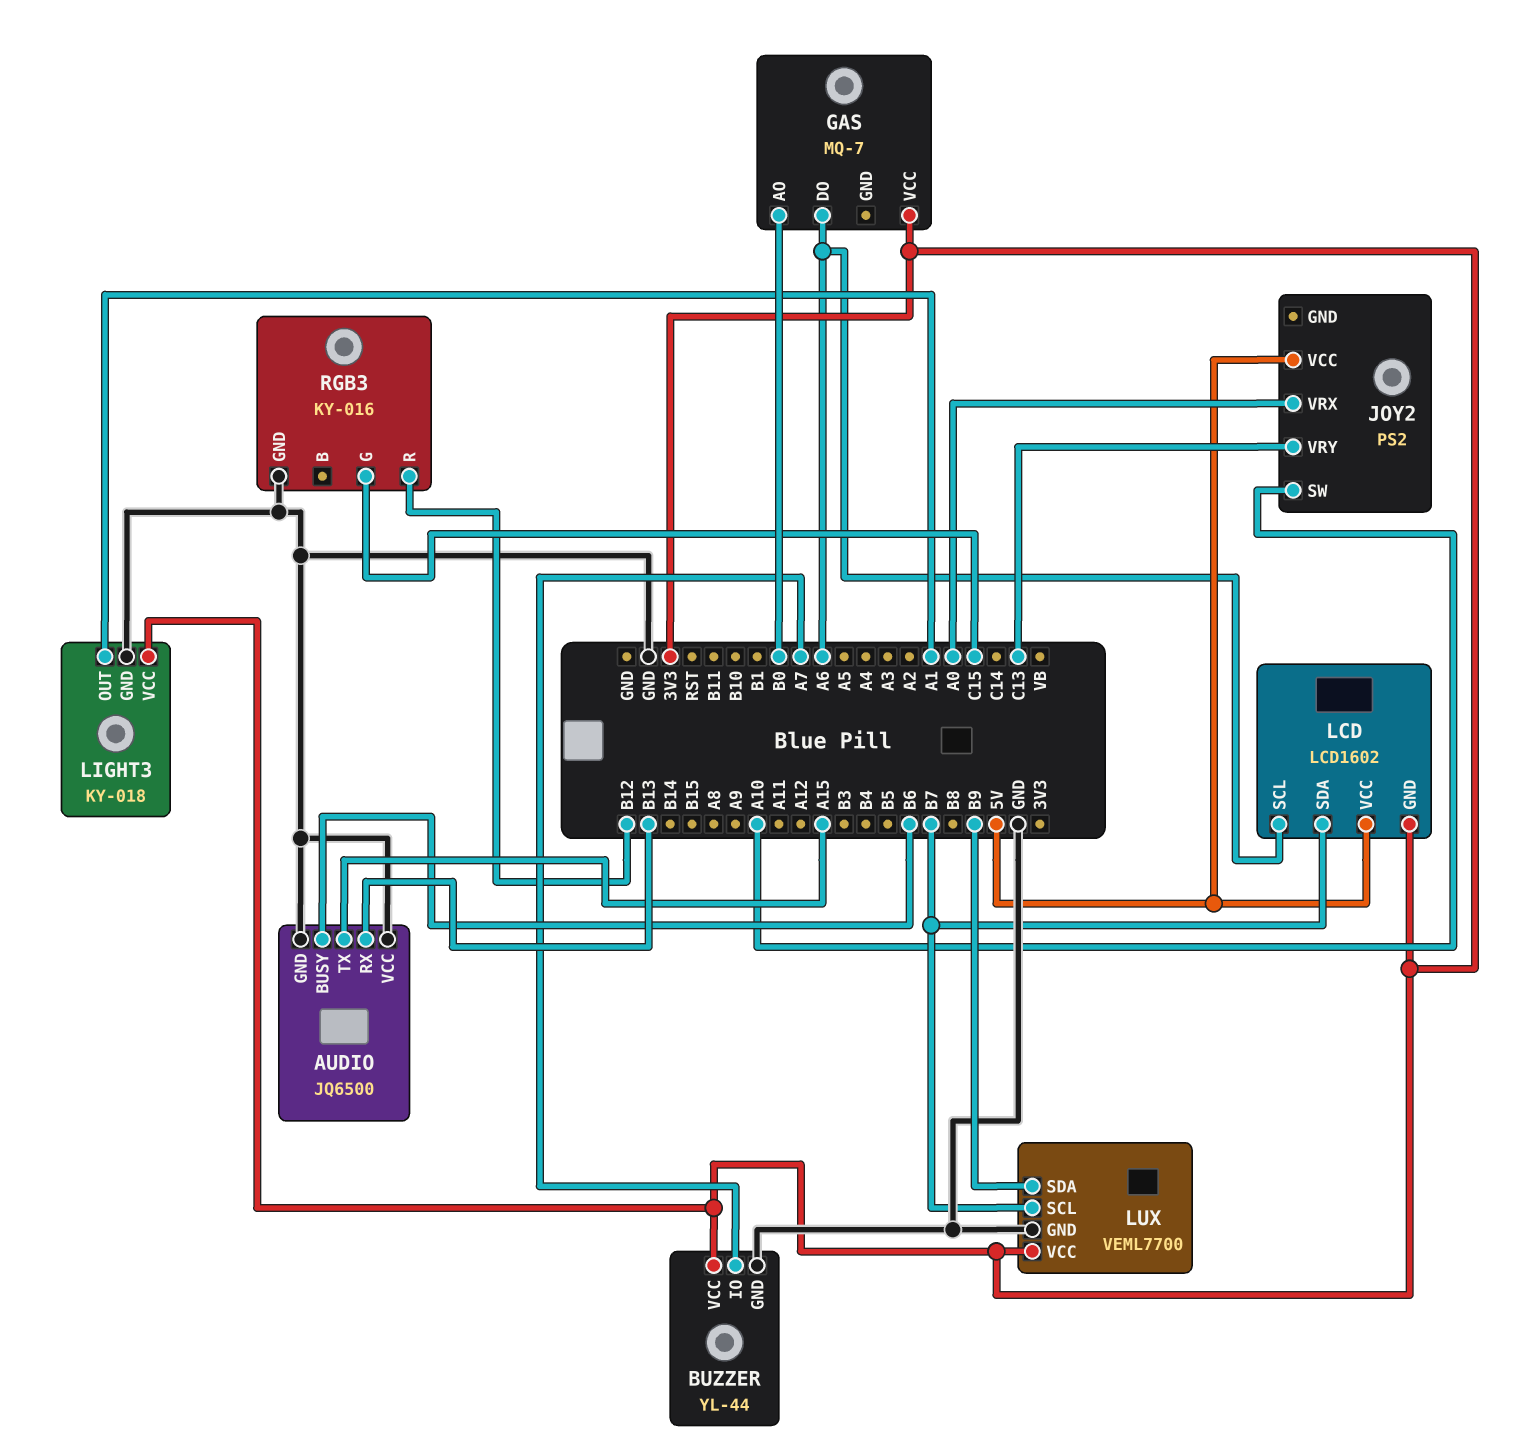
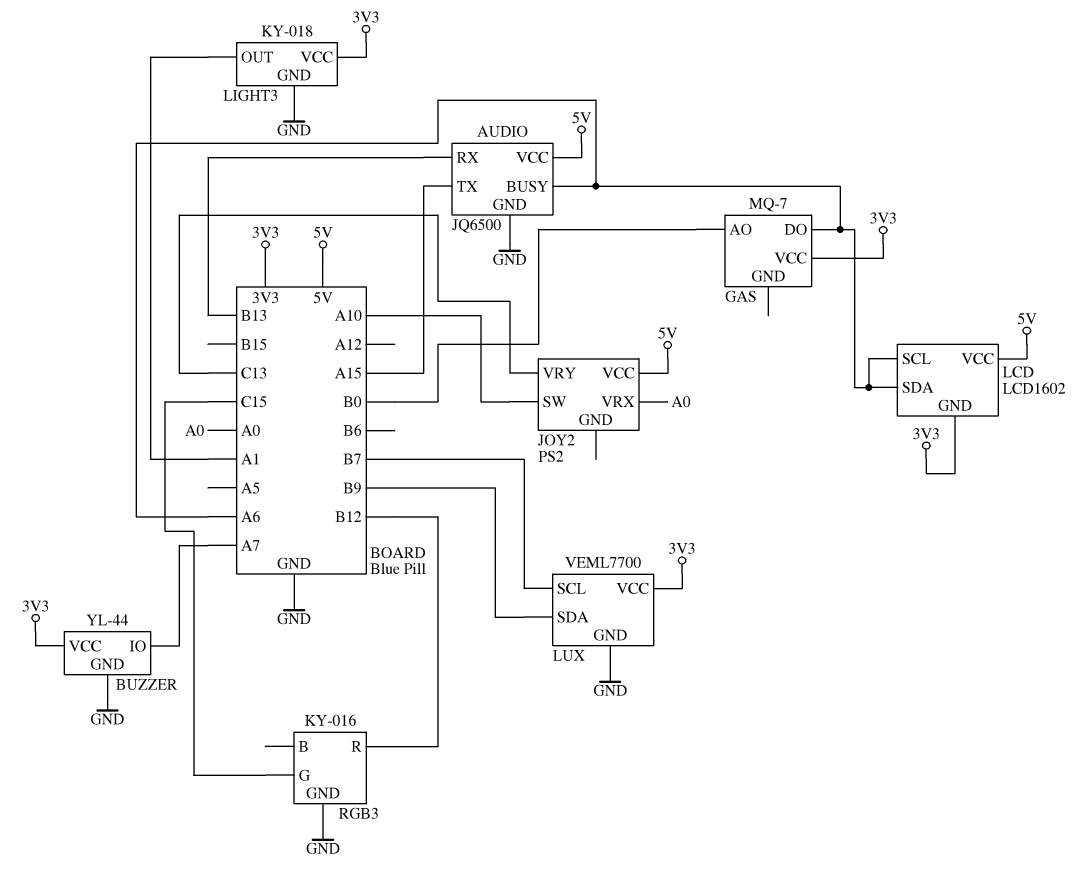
AUDIO pin BUSY: B6 -> A6
AUDIO pin VCC: GND -> 5V
LCD pin SDA: B7 -> A6

